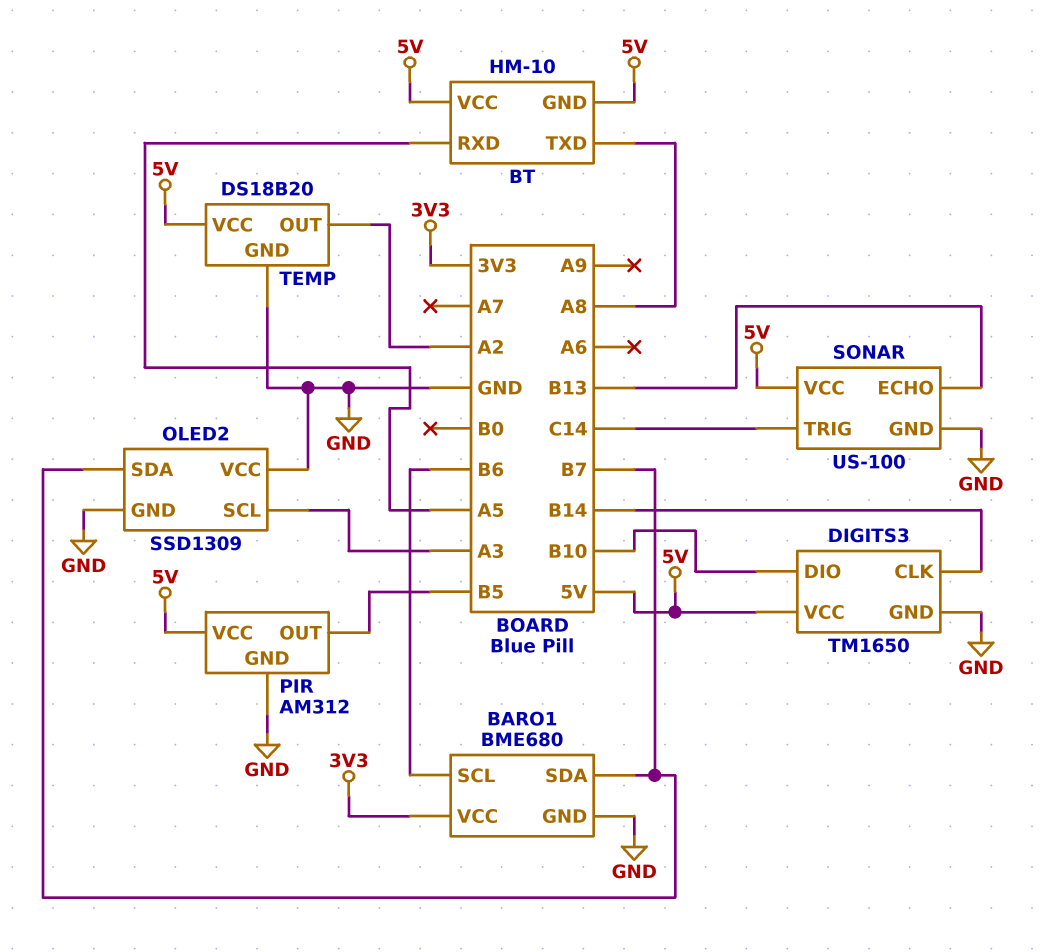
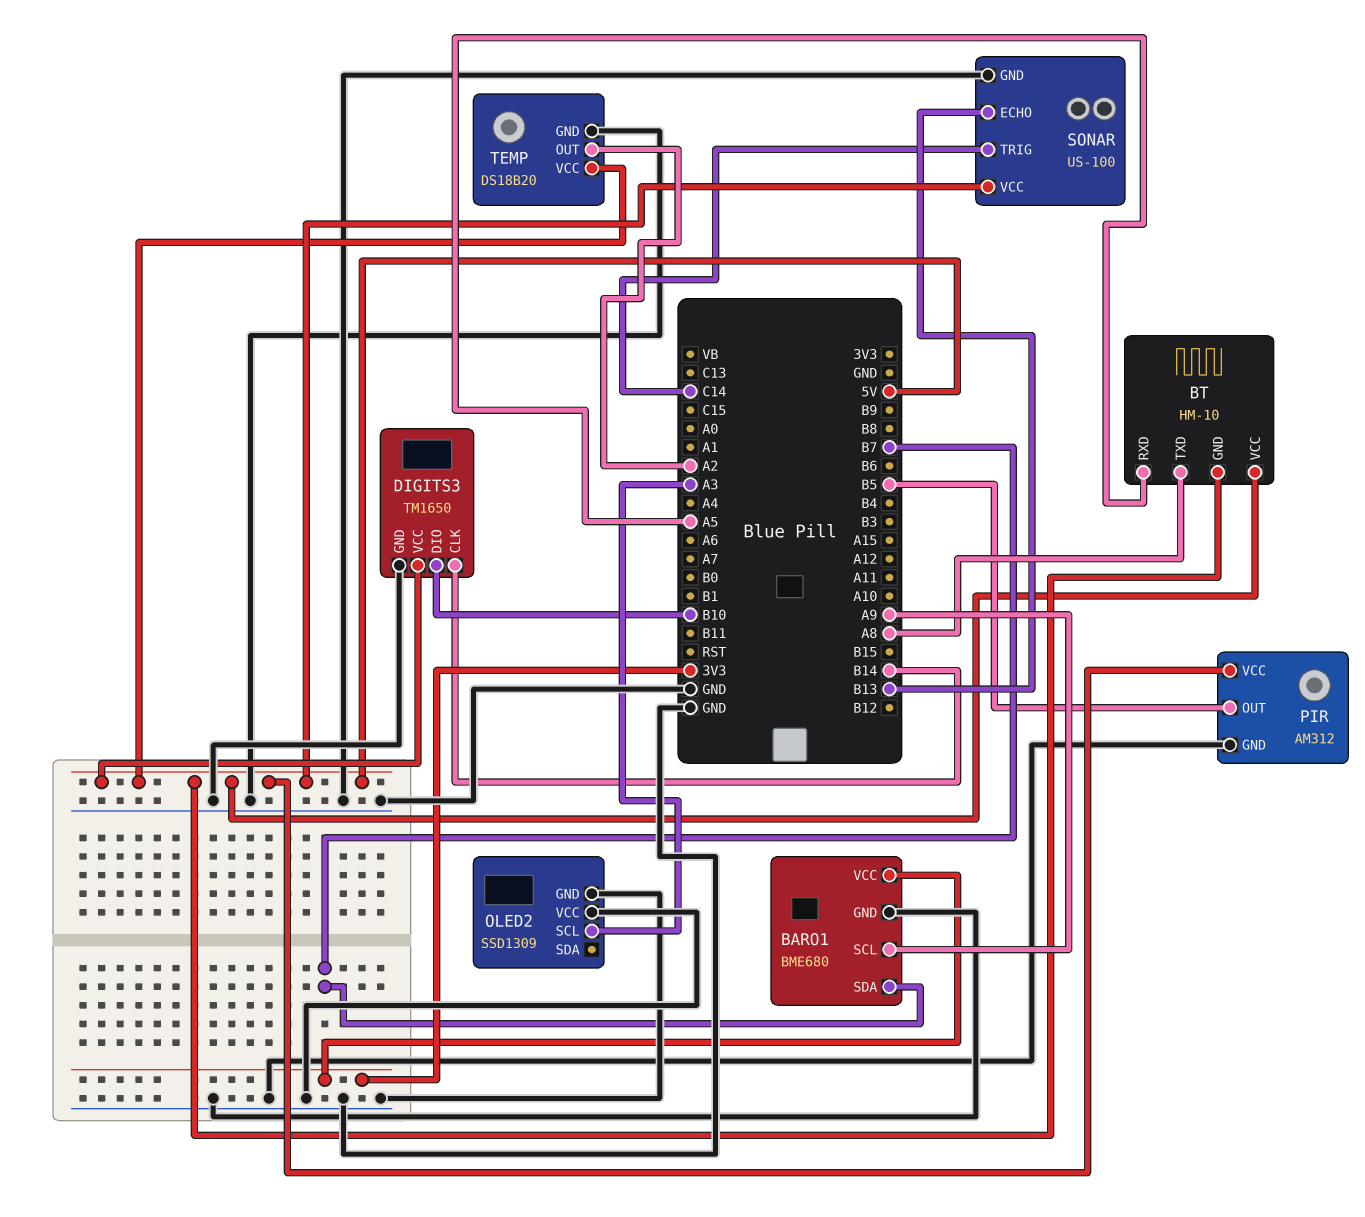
BARO1 pin SCL: B6 -> A9
OLED2 pin SDA: B7 -> none

